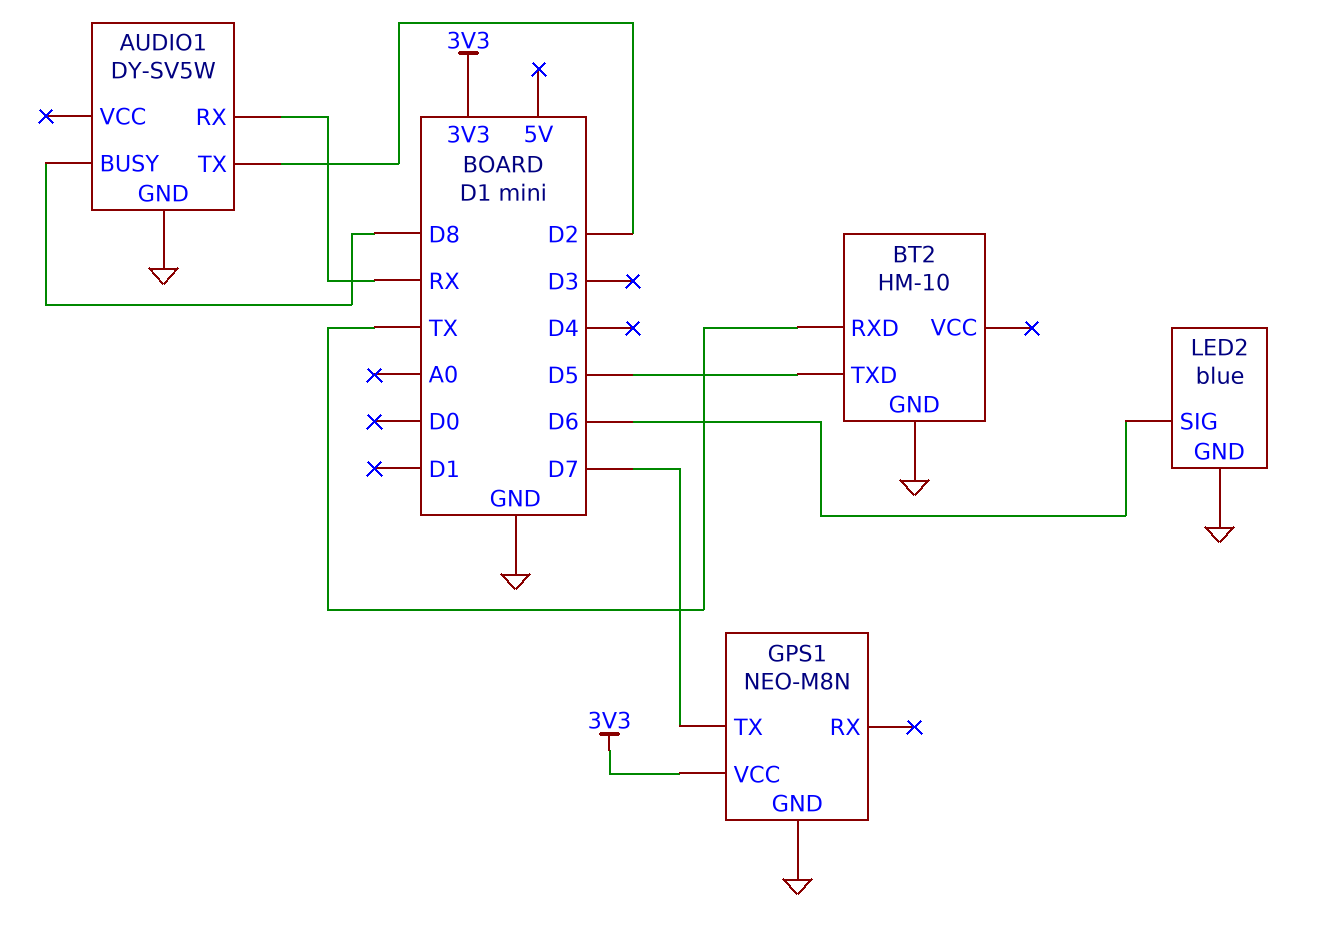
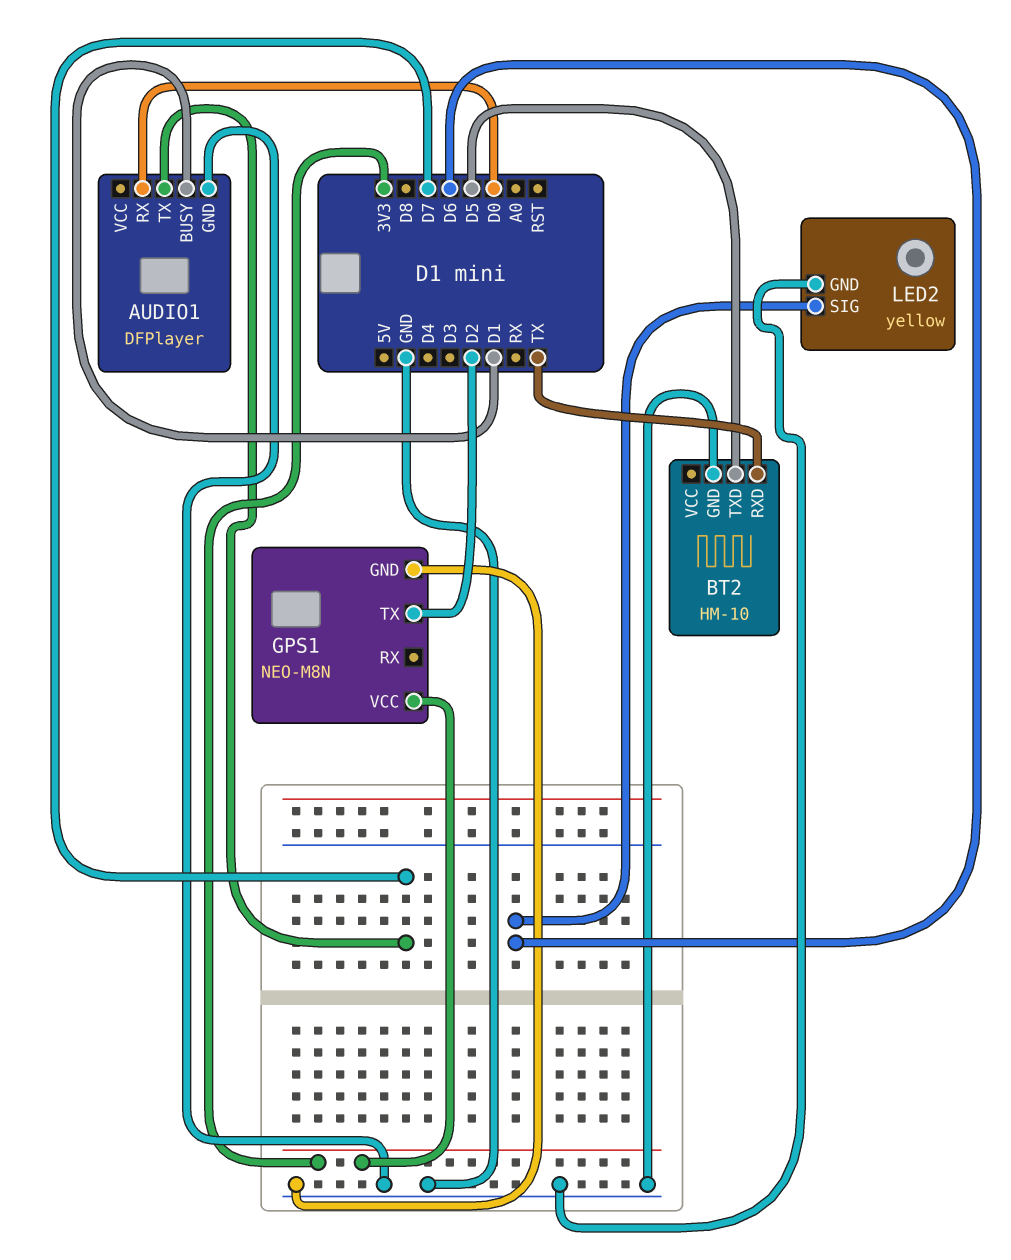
AUDIO1: DY-SV5W -> DFPlayer
AUDIO1 pin BUSY: D8 -> D1
AUDIO1 pin RX: RX -> D0
AUDIO1 pin TX: D2 -> D7
GPS1 pin TX: D7 -> D2
LED2: blue -> yellow

